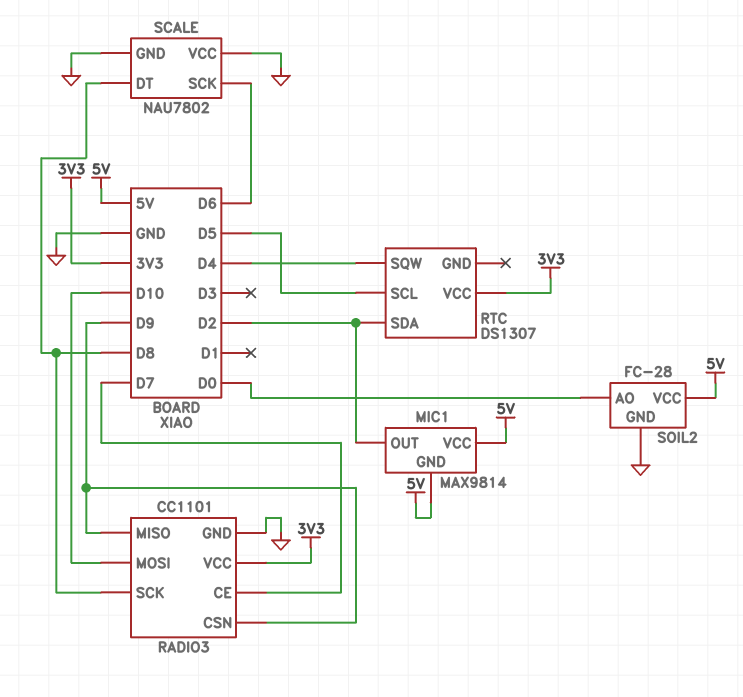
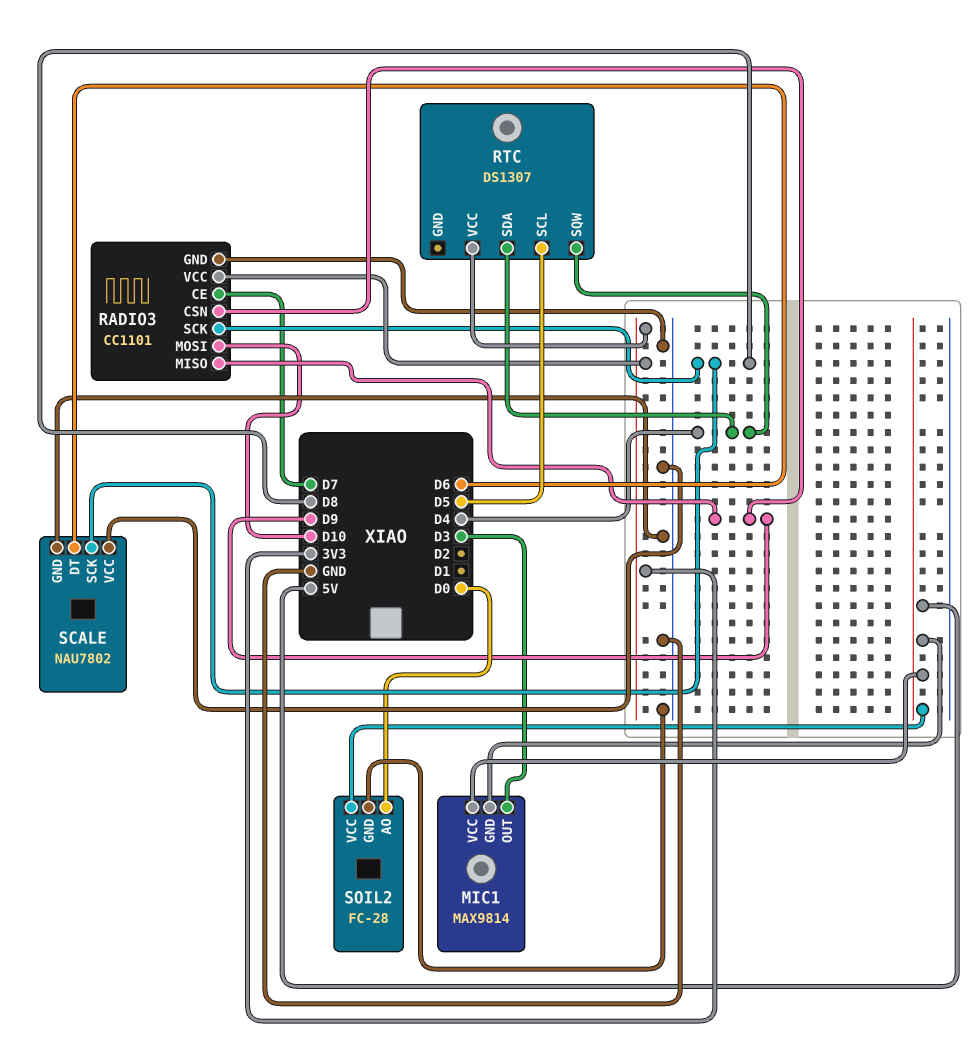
MIC1 pin OUT: D2 -> D3
RTC pin SDA: D2 -> D4
SCALE pin DT: D8 -> D6
SCALE pin SCK: D6 -> D8

